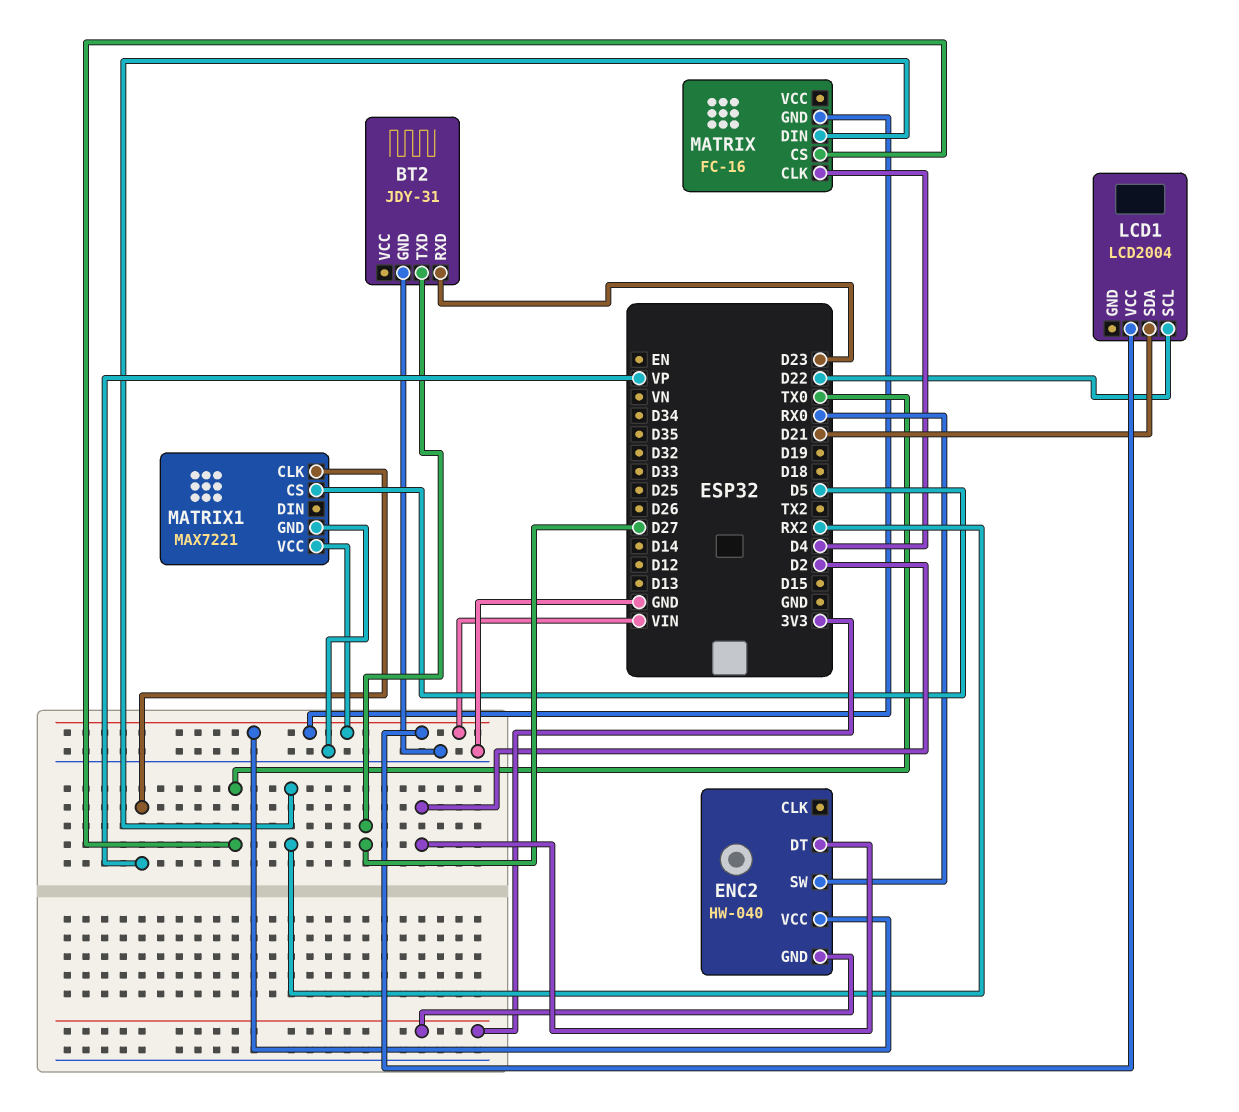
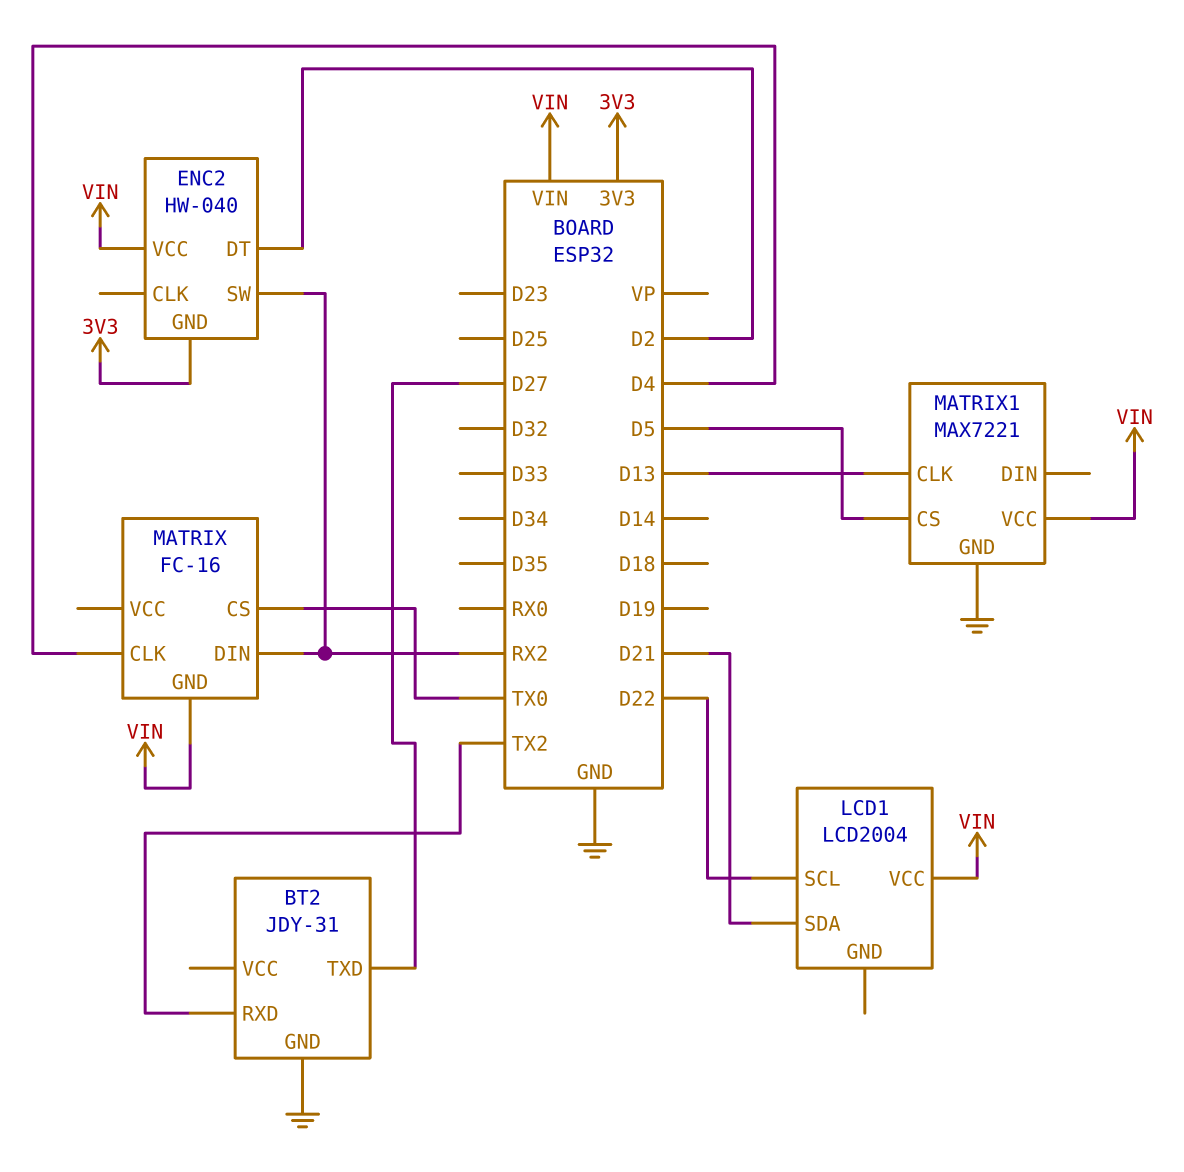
BT2 pin RXD: D23 -> TX2
ENC2 pin SW: RX0 -> RX2
MATRIX1 pin CLK: VP -> D13

